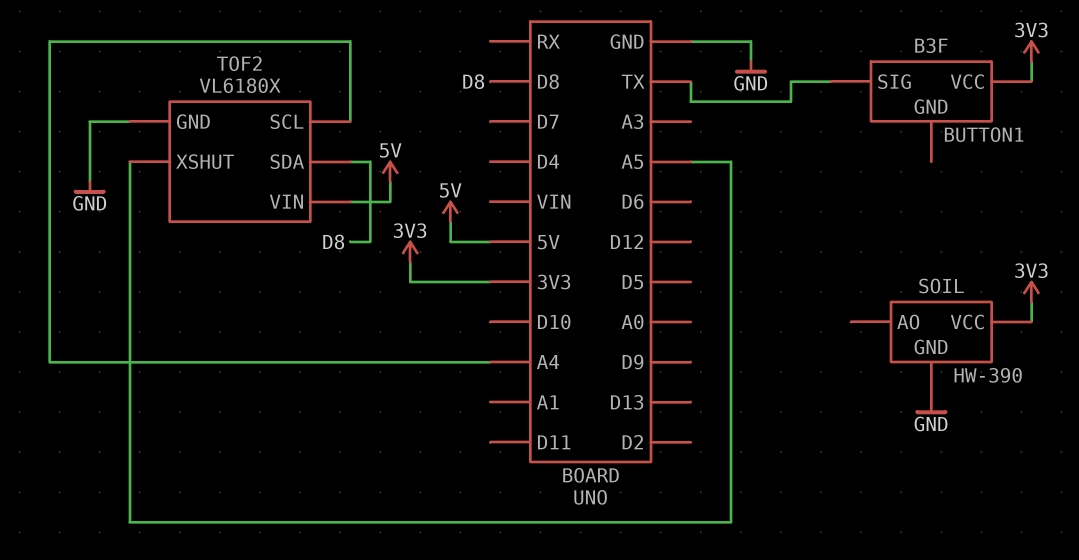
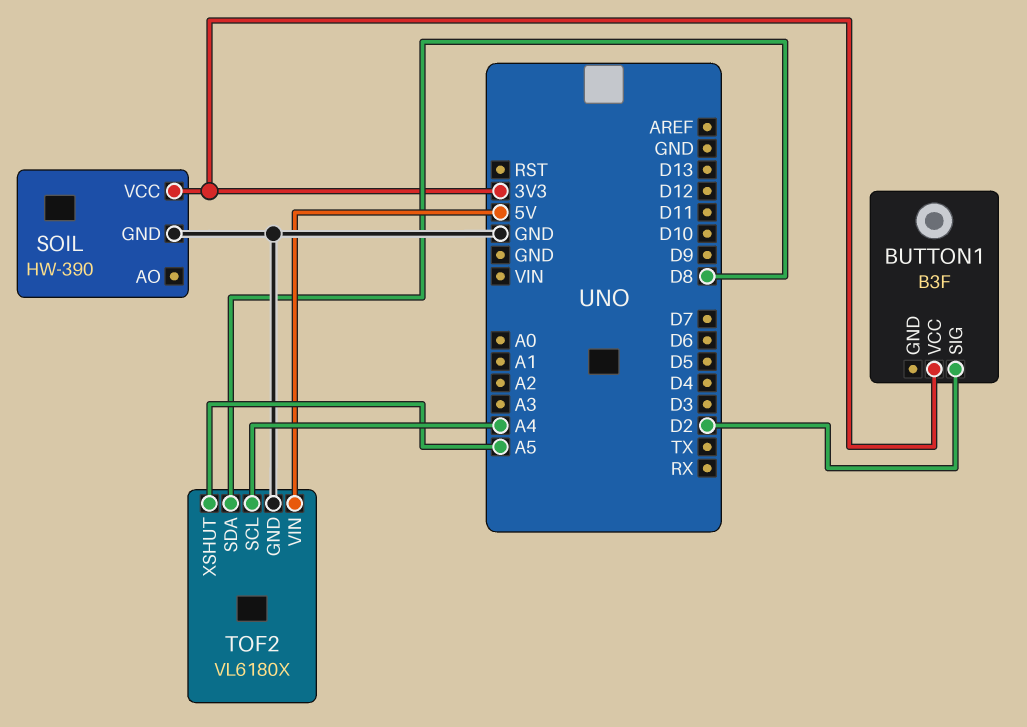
BUTTON1 pin SIG: TX -> D2

